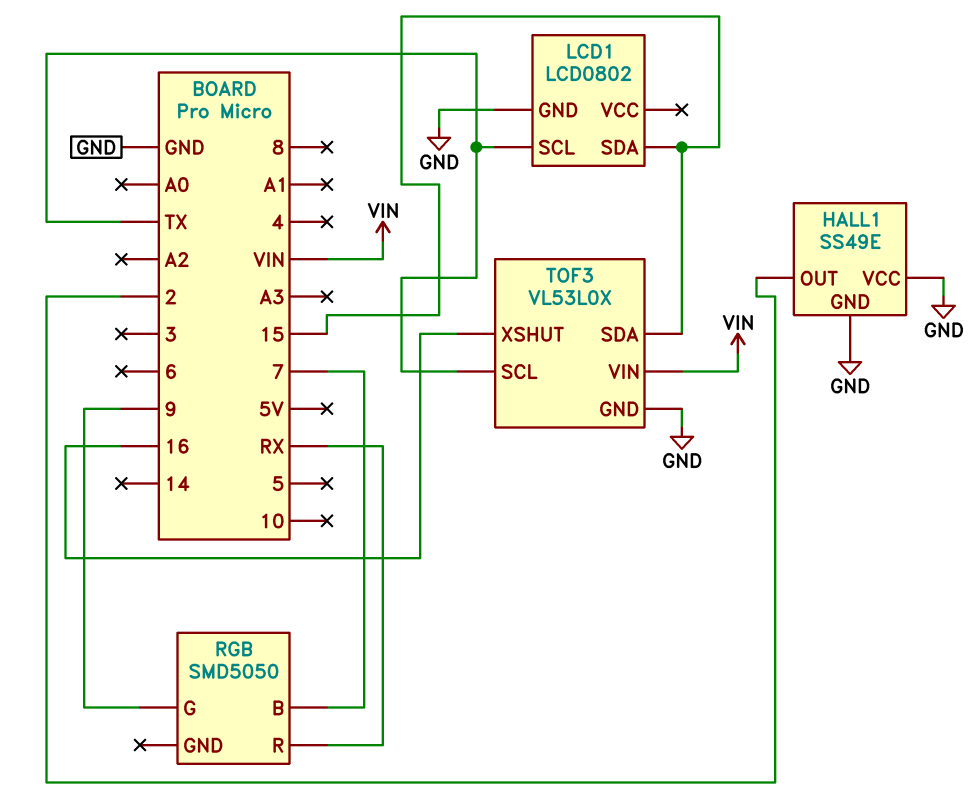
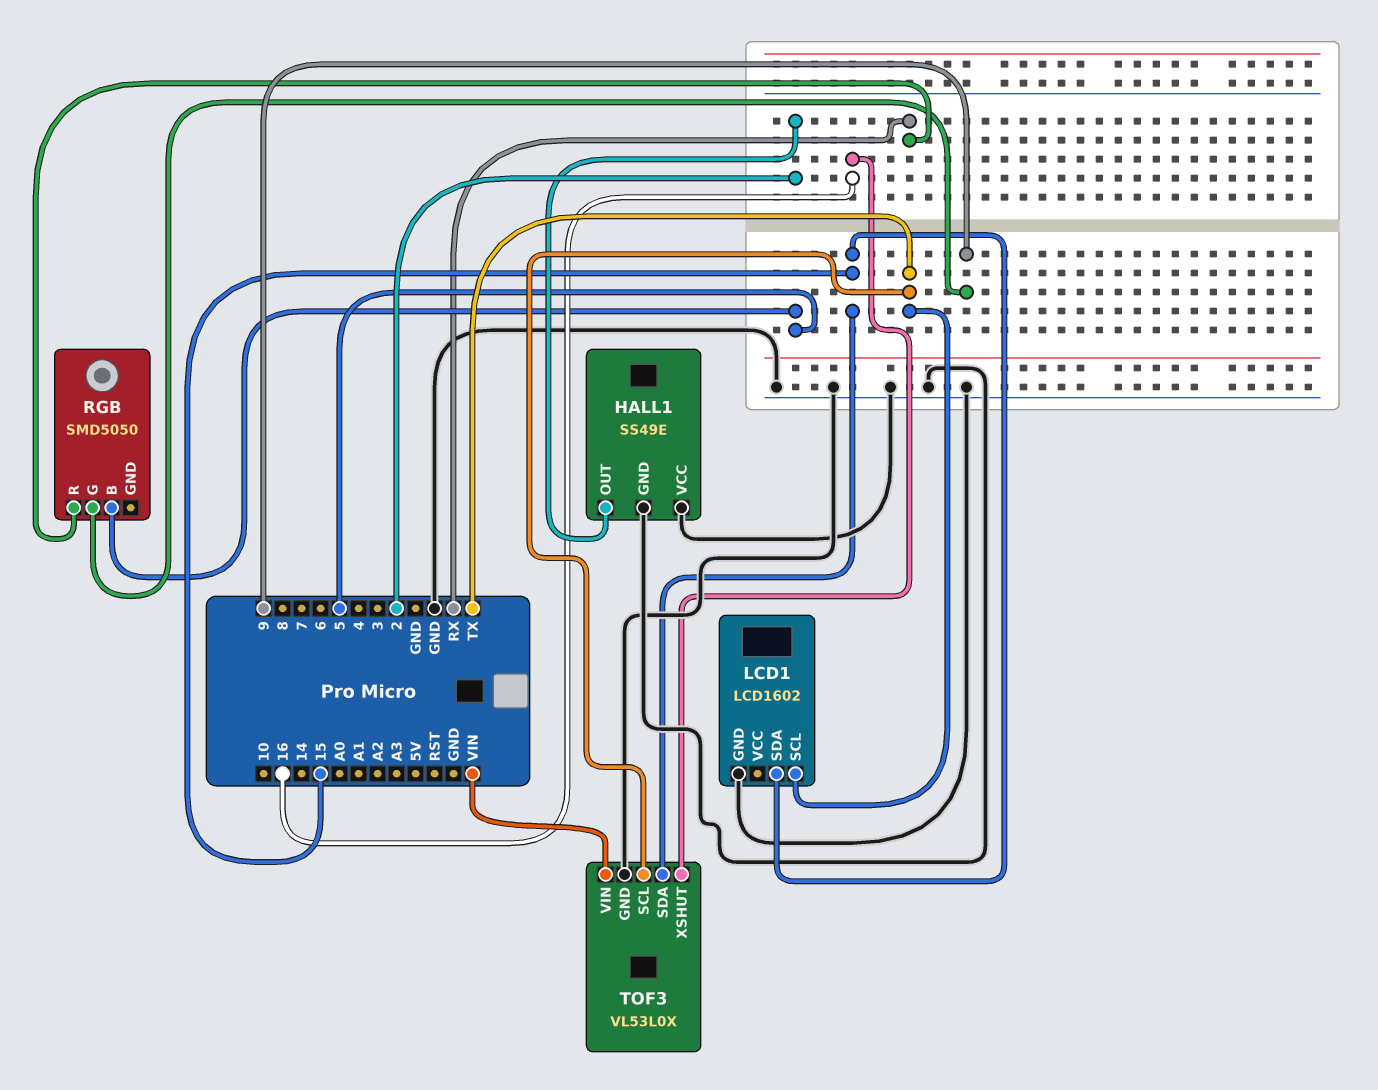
LCD1: LCD0802 -> LCD1602
RGB pin B: 7 -> 5

